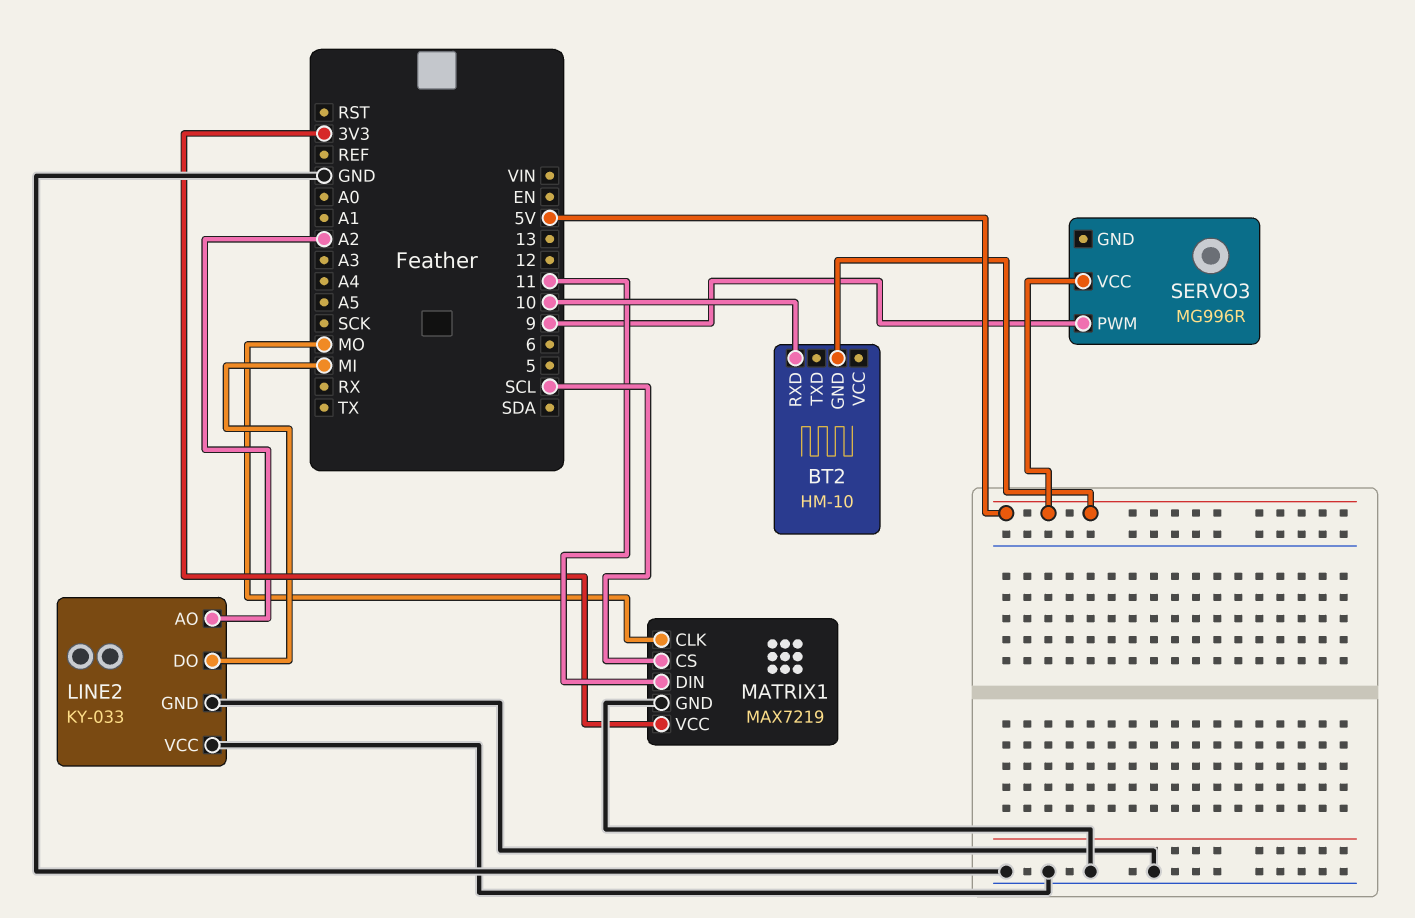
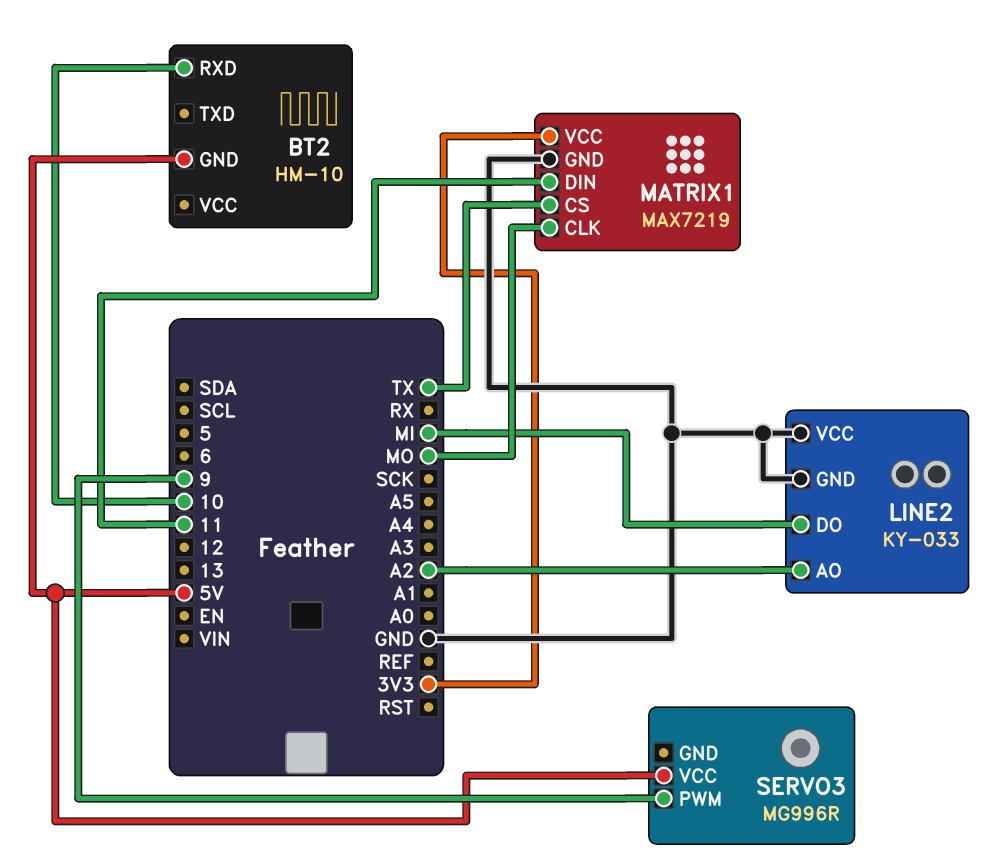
MATRIX1 pin CS: SCL -> TX

